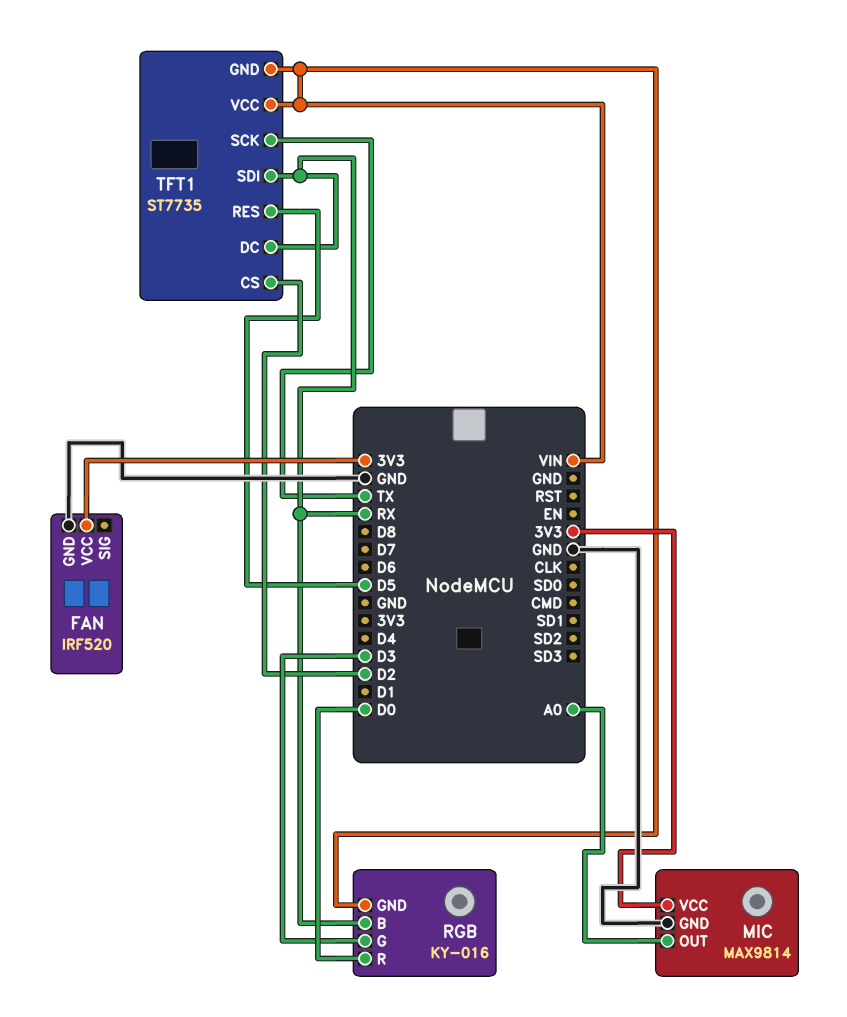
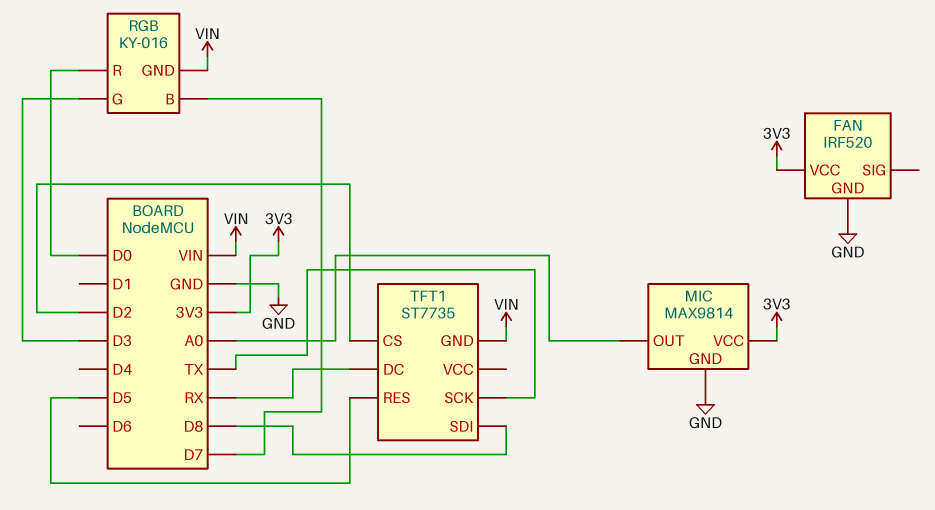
RGB pin B: RX -> D7
TFT1 pin SDI: RX -> D8
TFT1 pin VCC: VIN -> none

